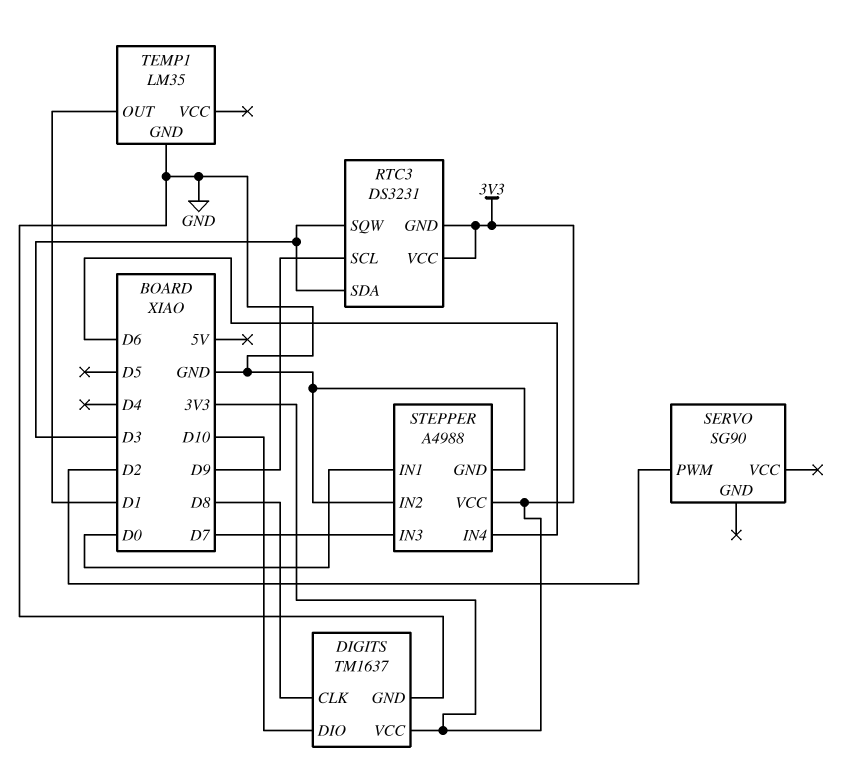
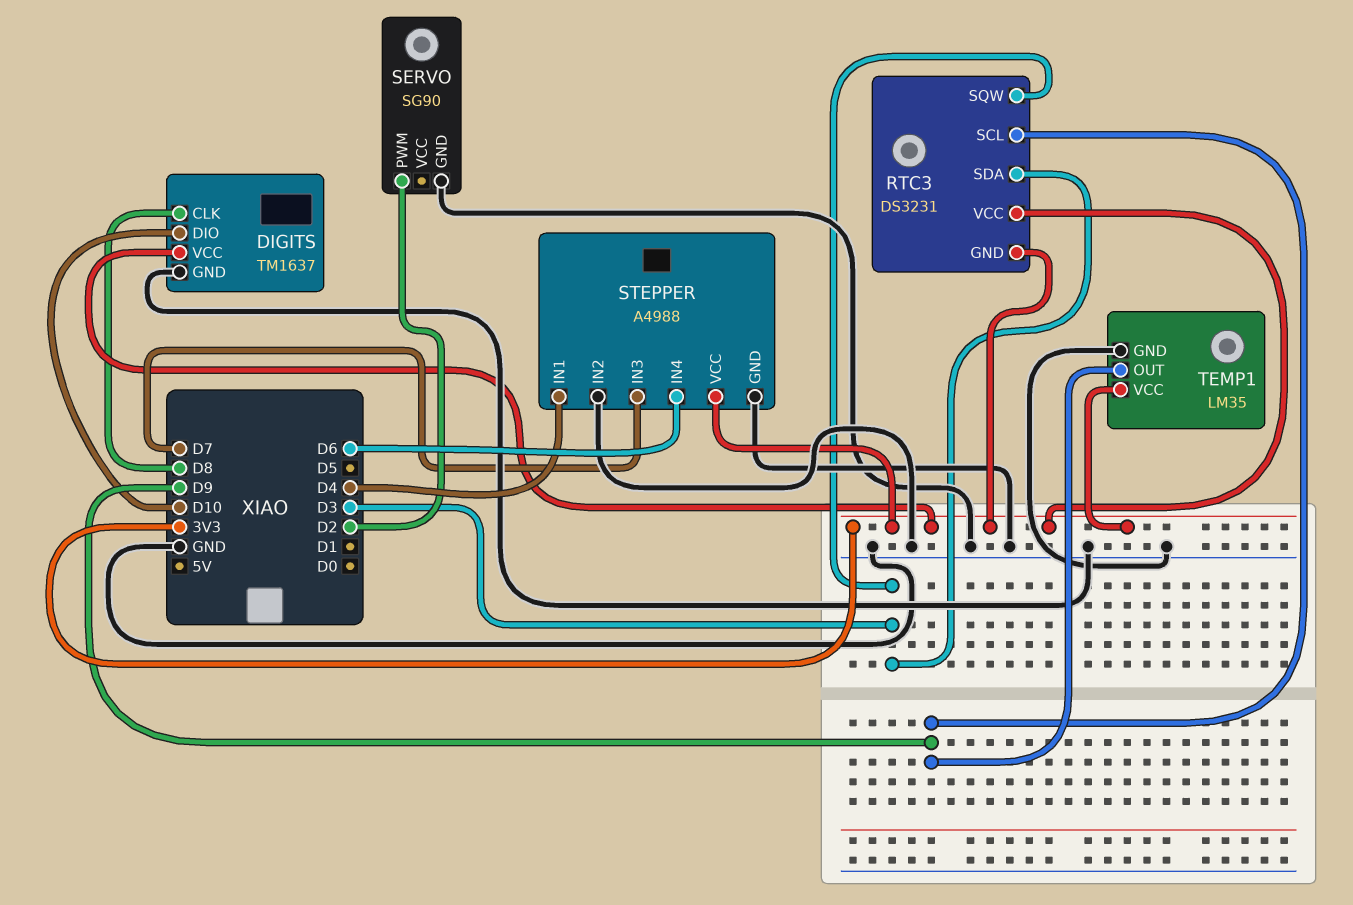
SERVO pin GND: none -> GND
STEPPER pin IN1: D0 -> D4
TEMP1 pin OUT: D1 -> D9
TEMP1 pin VCC: none -> 3V3

